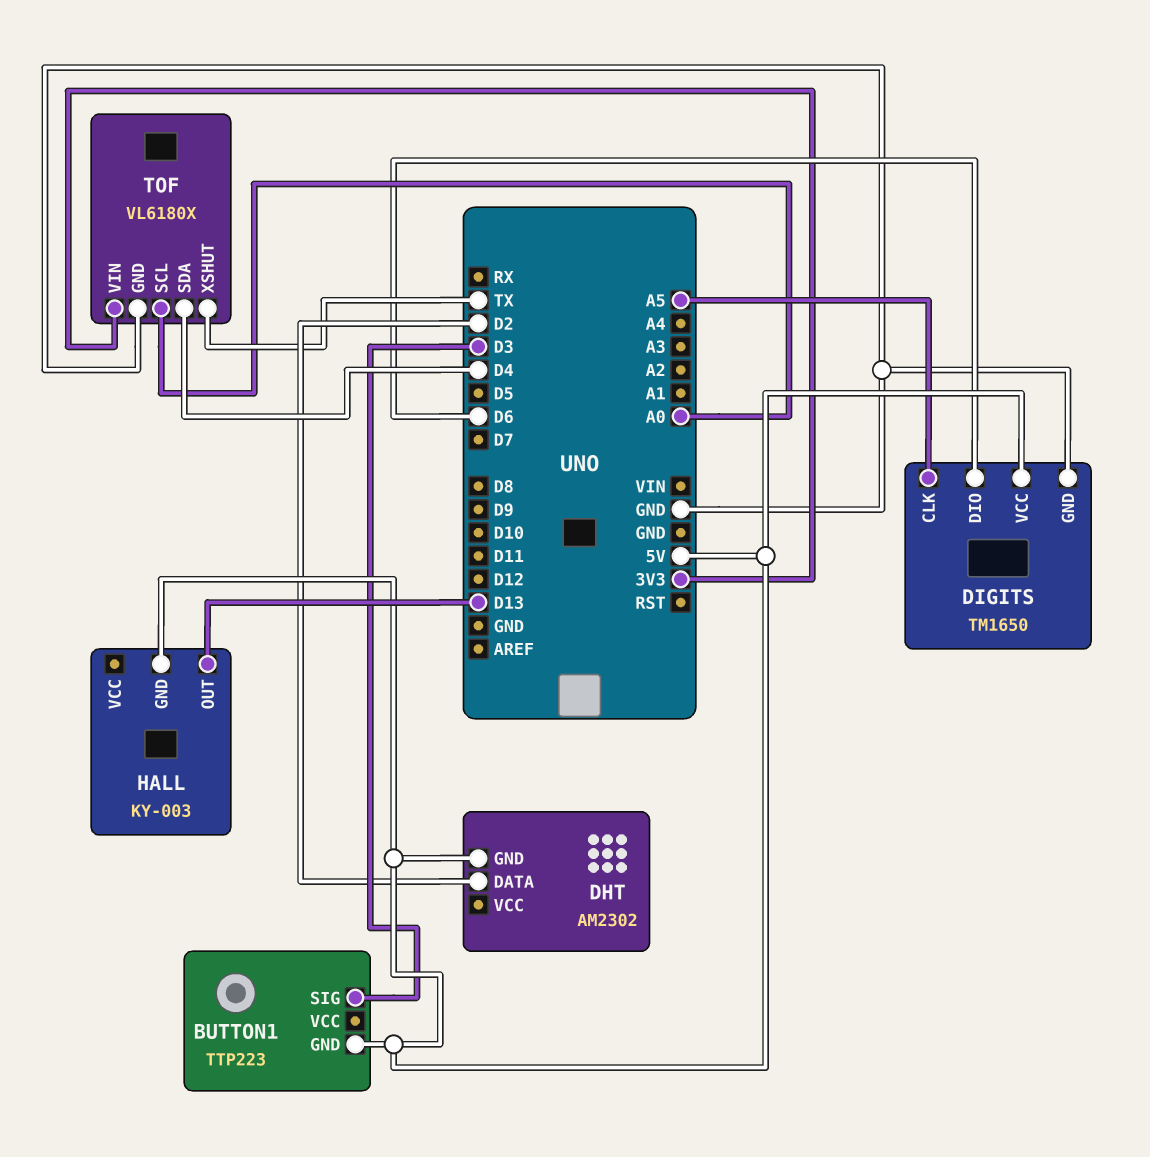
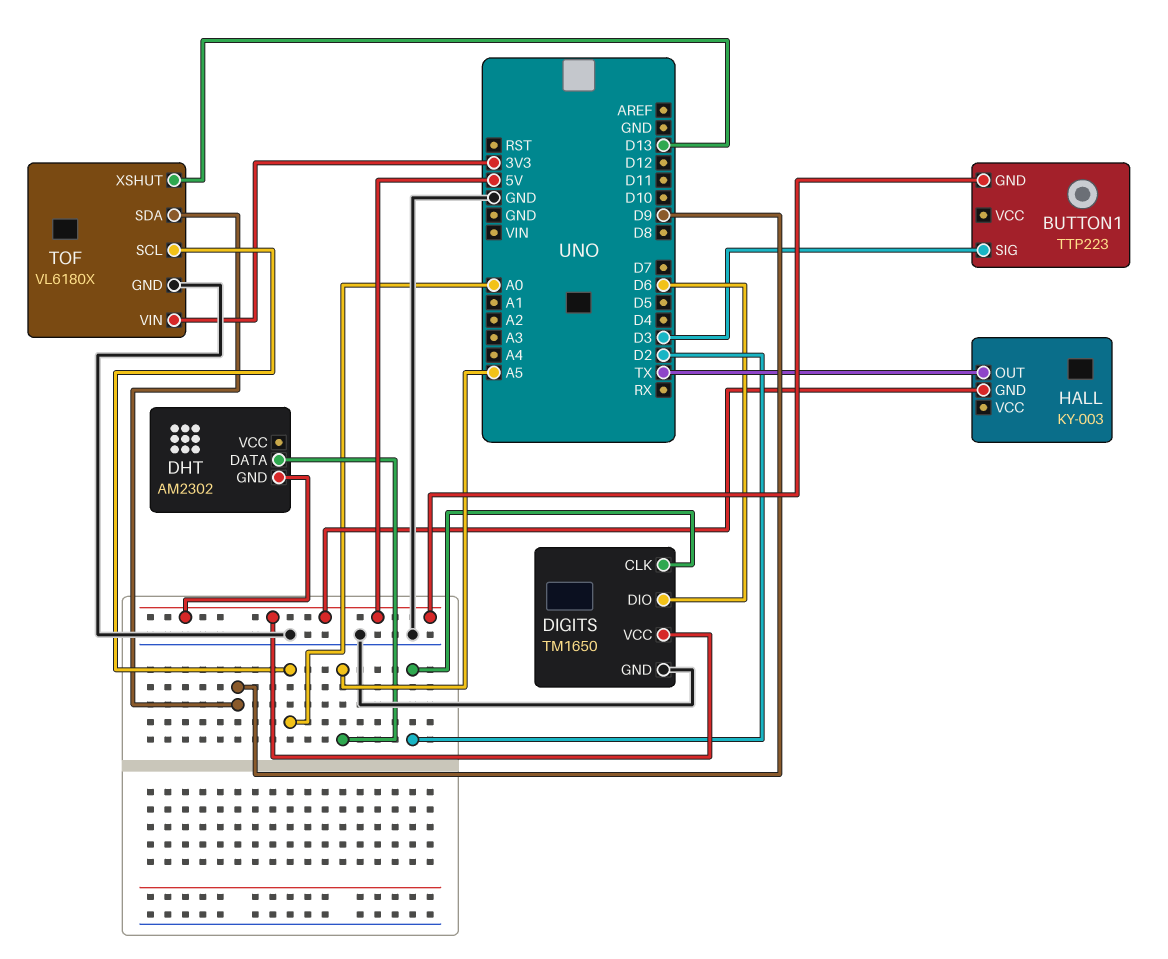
DHT pin DATA: D2 -> A5
DIGITS pin CLK: A5 -> D2
HALL pin OUT: D13 -> TX
TOF pin SDA: D4 -> D9
TOF pin XSHUT: TX -> D13

